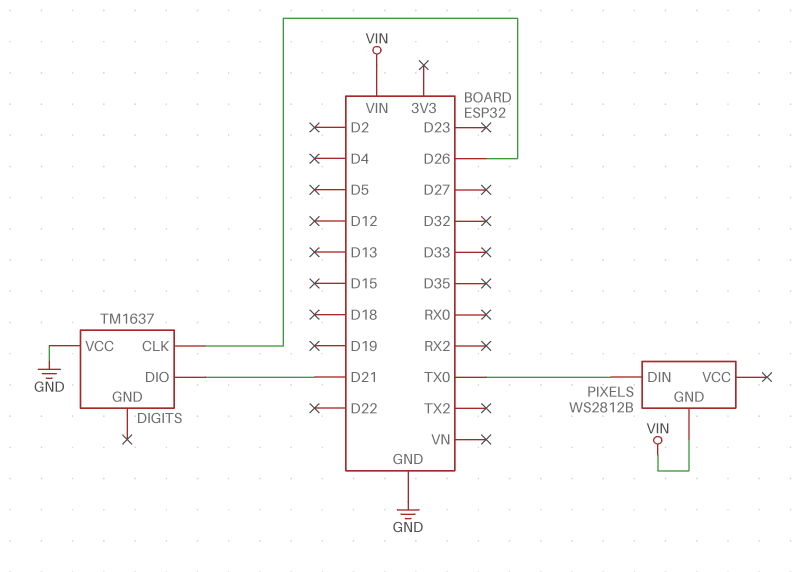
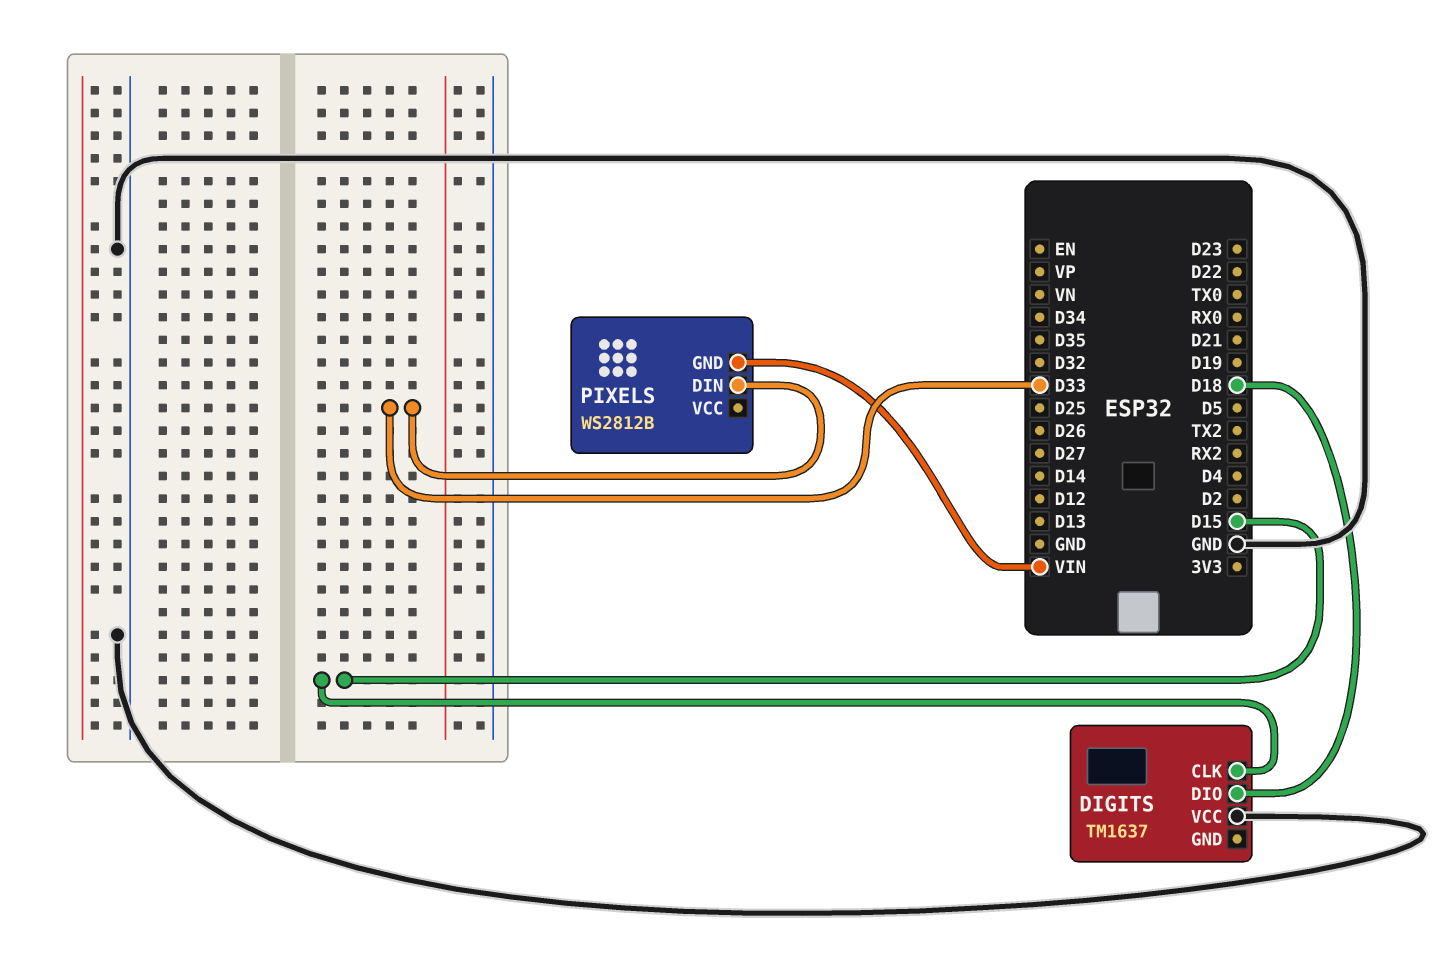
DIGITS pin CLK: D26 -> D15
DIGITS pin DIO: D21 -> D18
PIXELS pin DIN: TX0 -> D33

